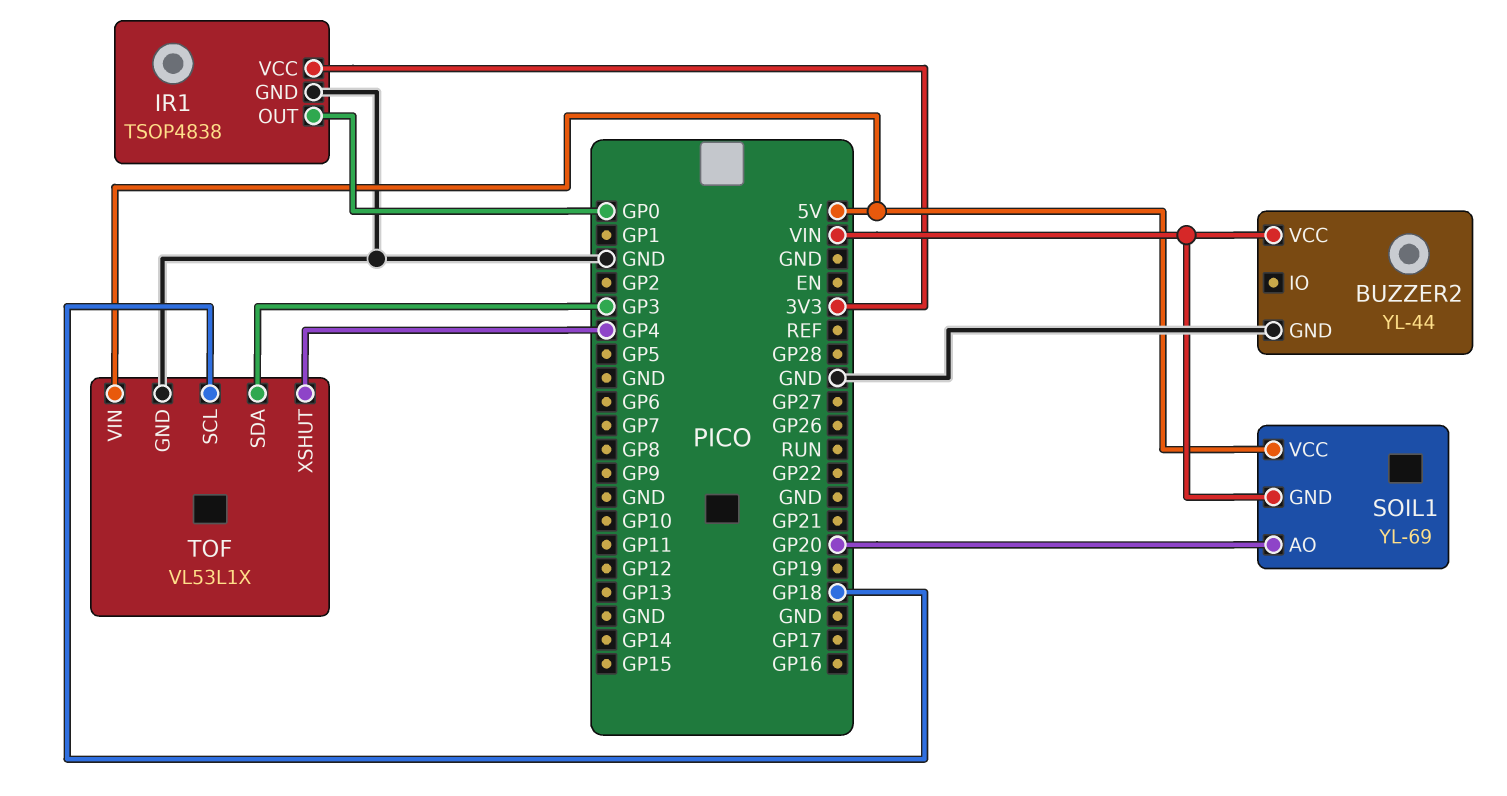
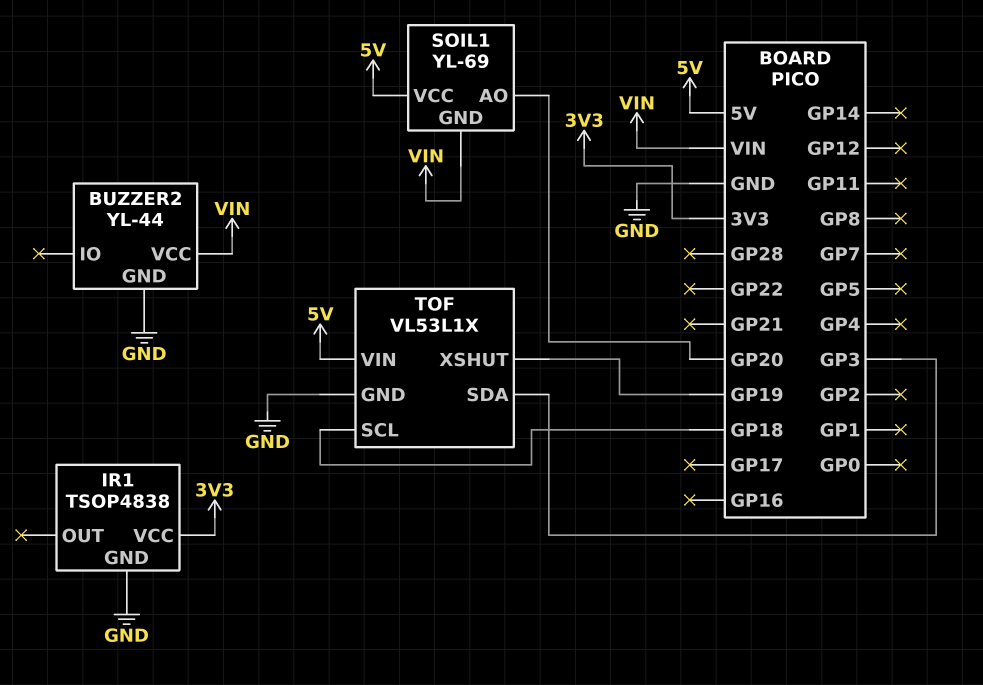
IR1 pin OUT: GP0 -> none
TOF pin XSHUT: GP4 -> GP19

